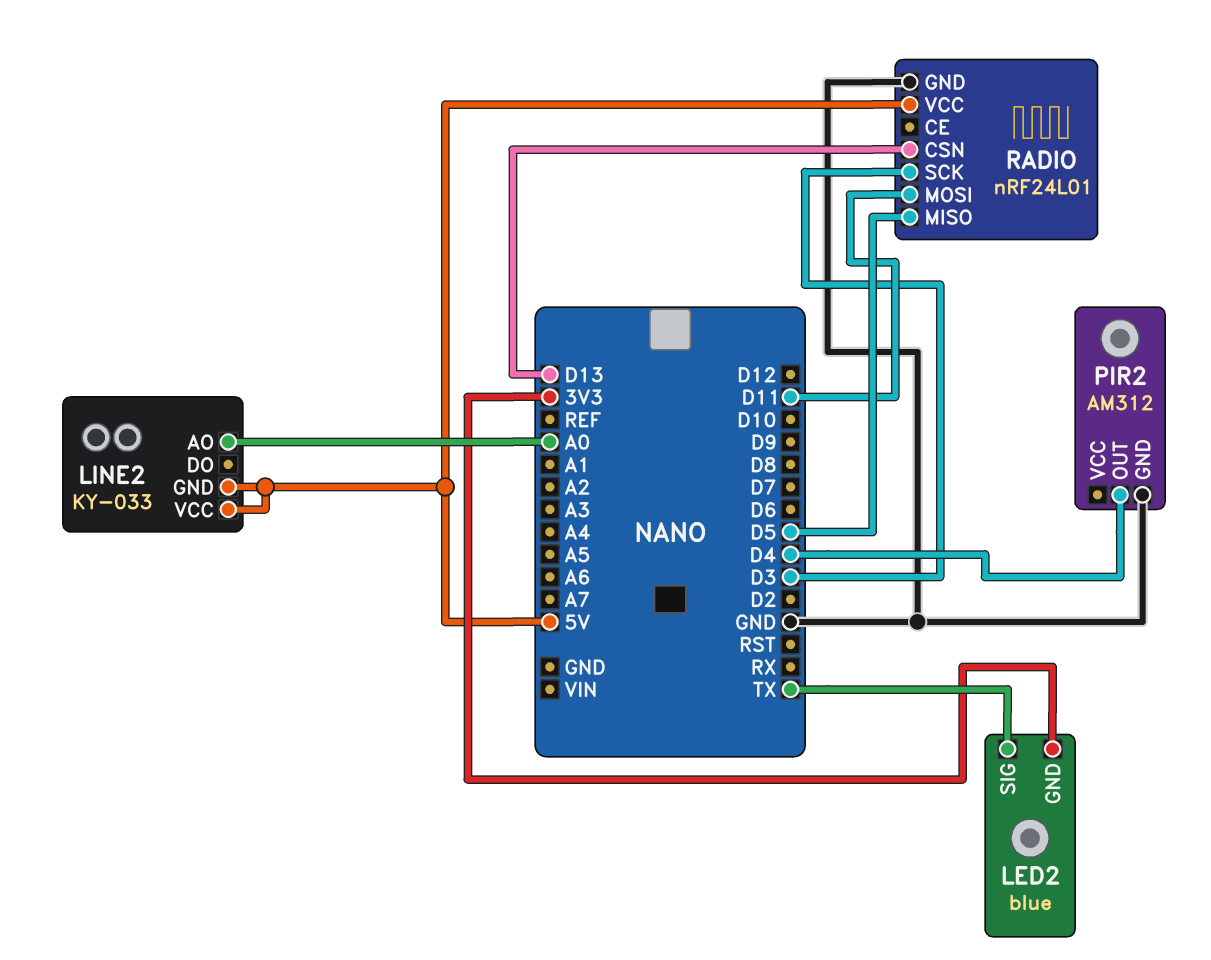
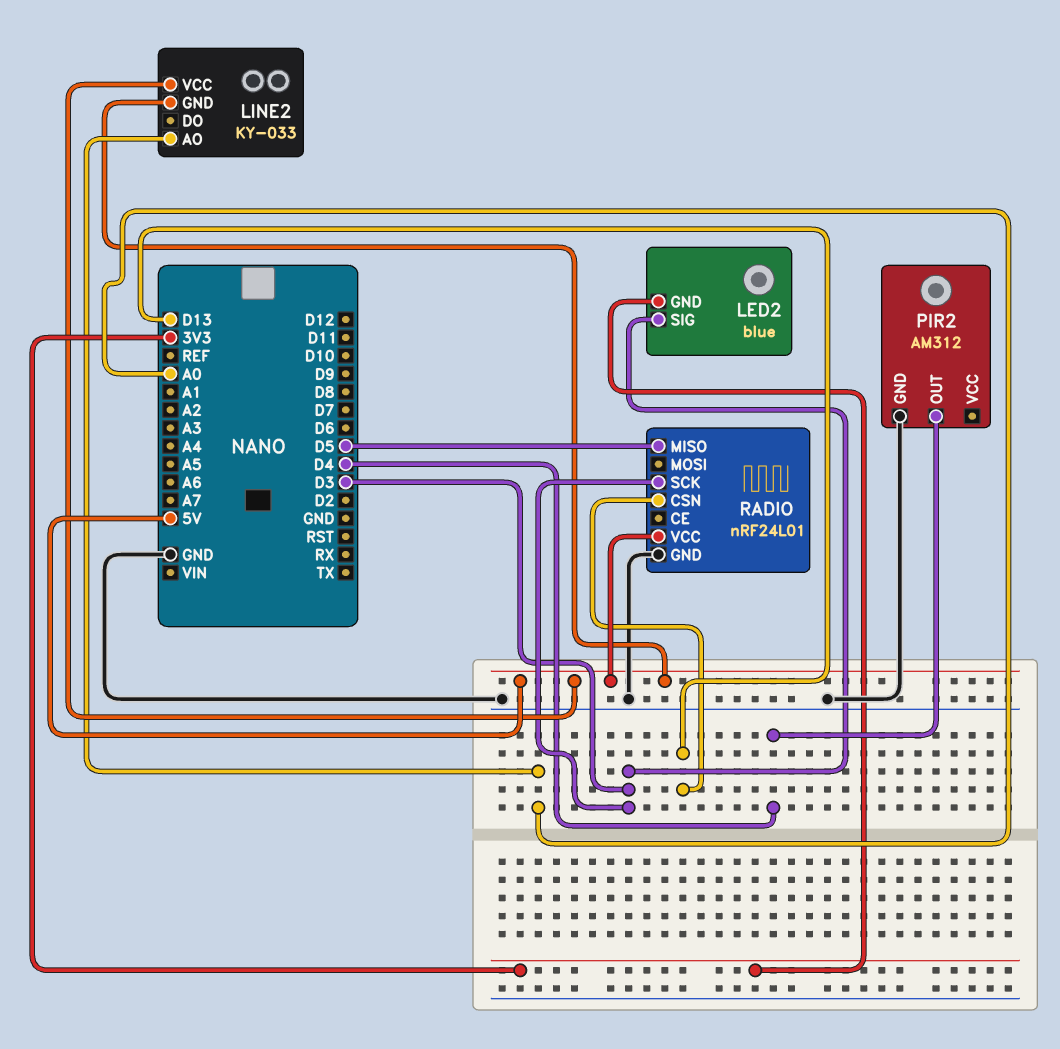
LED2 pin SIG: TX -> D3
RADIO pin MOSI: D11 -> none

